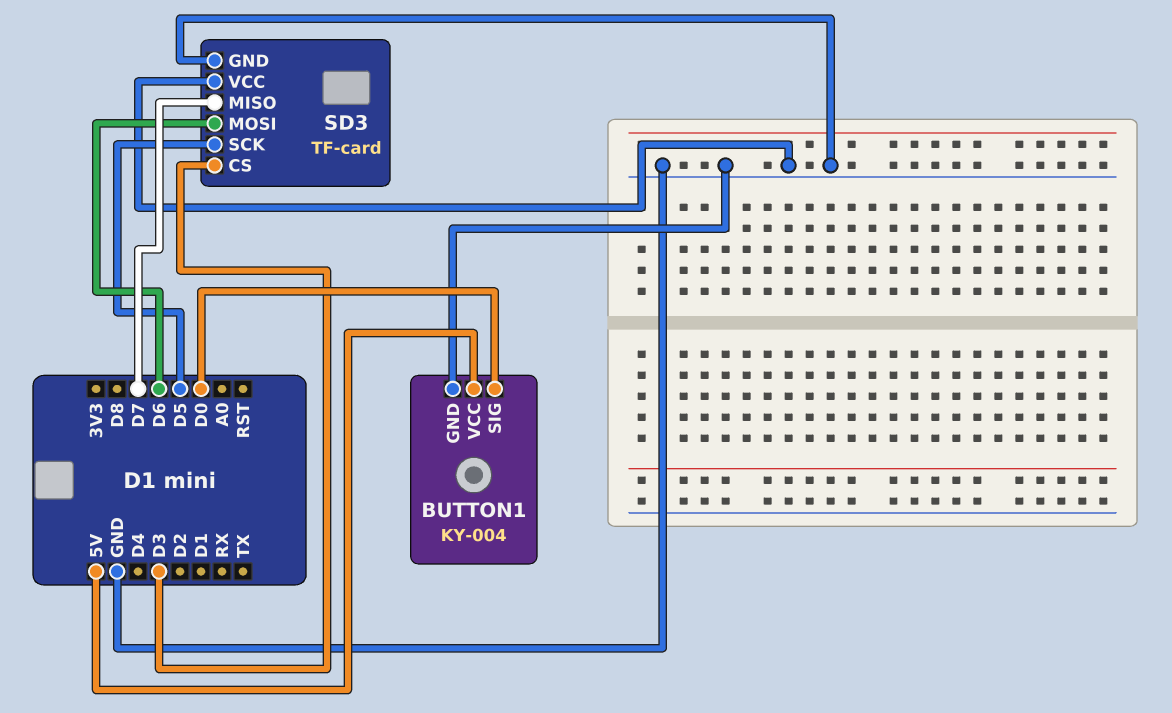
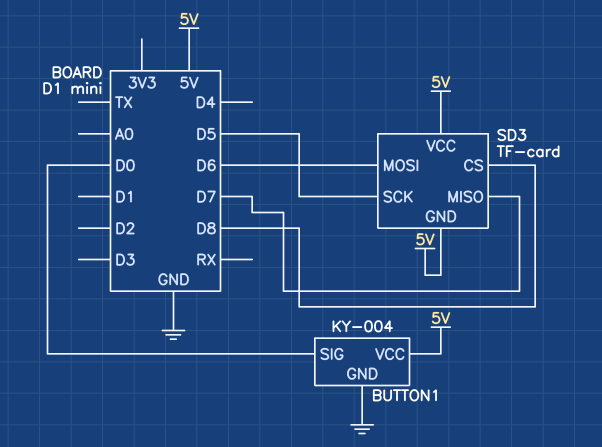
SD3 pin CS: D3 -> D8
SD3 pin GND: GND -> 5V
SD3 pin VCC: GND -> 5V

